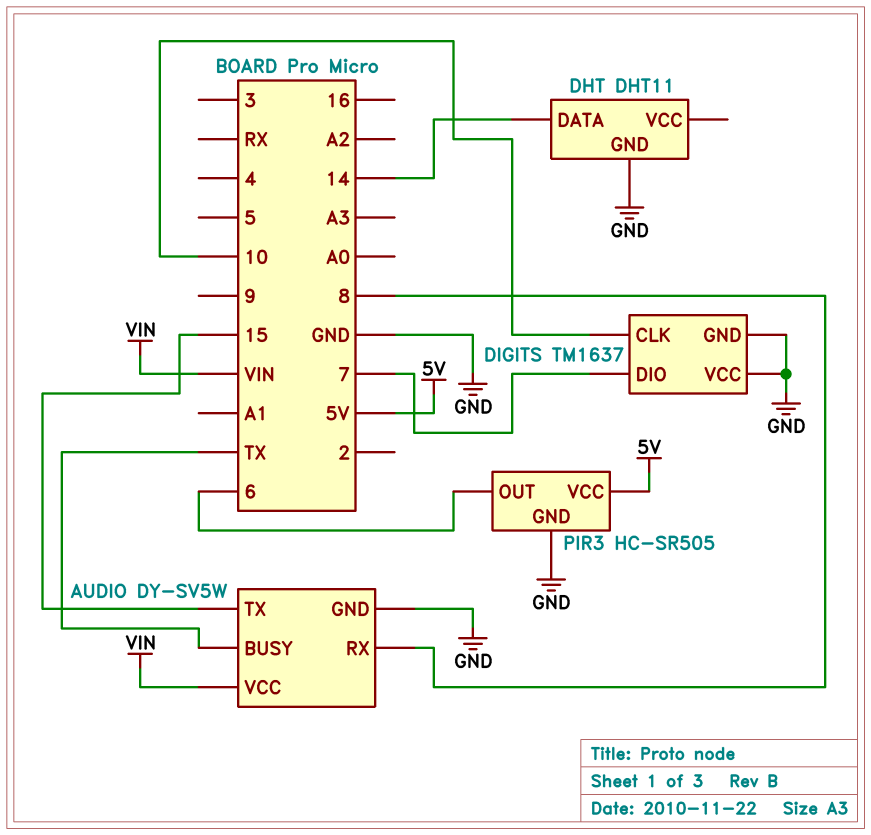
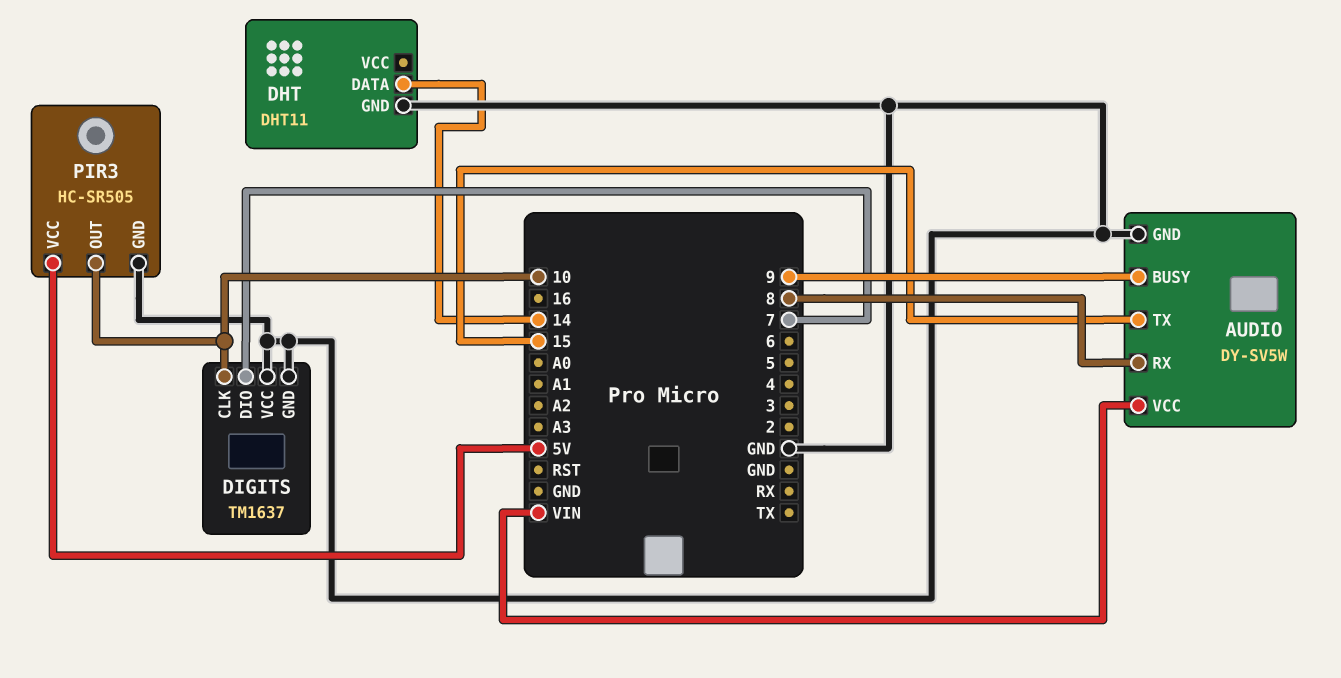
AUDIO pin BUSY: TX -> 9
PIR3 pin OUT: 6 -> 10

